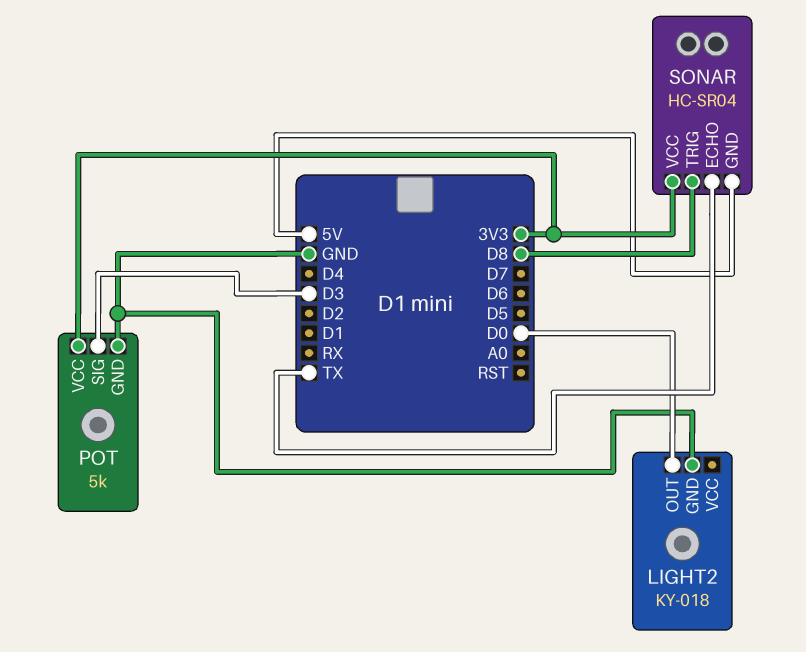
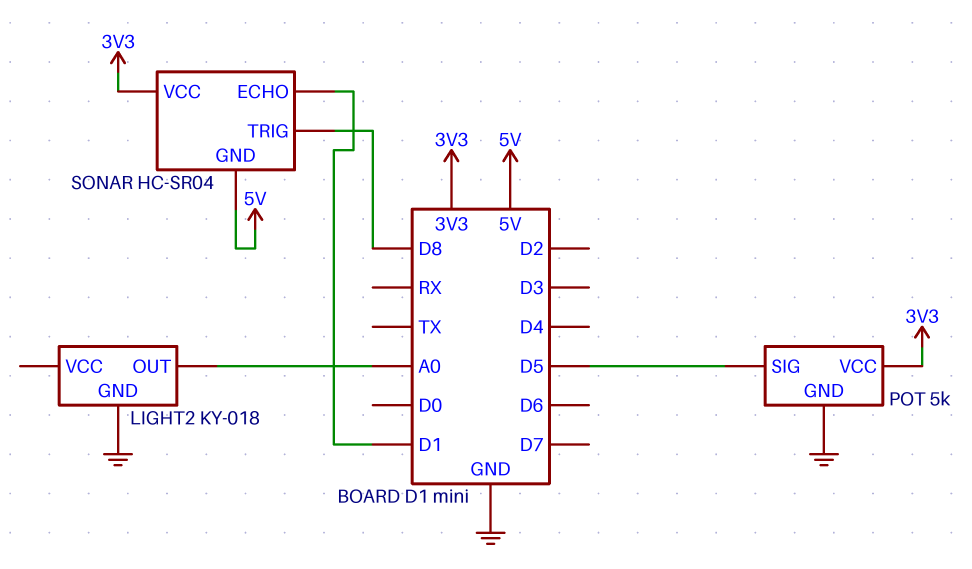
LIGHT2 pin OUT: D0 -> A0
POT pin SIG: D3 -> D5
SONAR pin ECHO: TX -> D1

